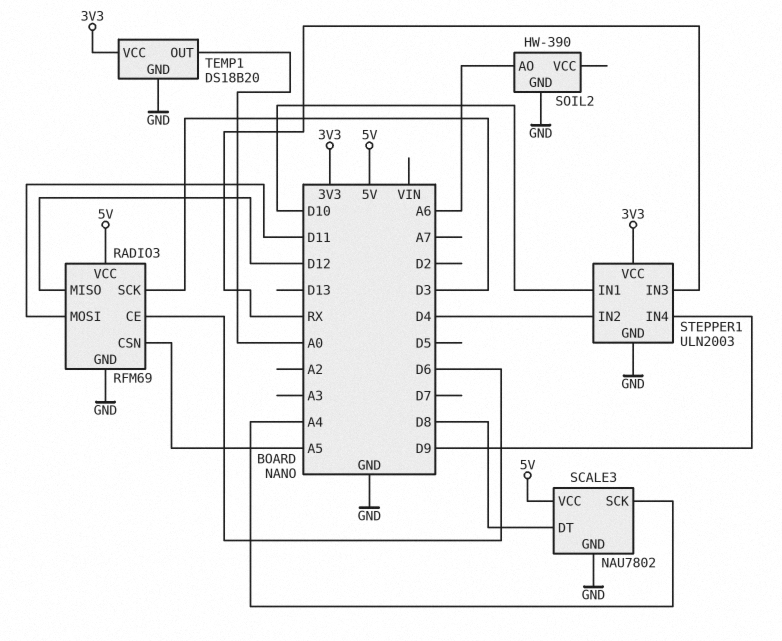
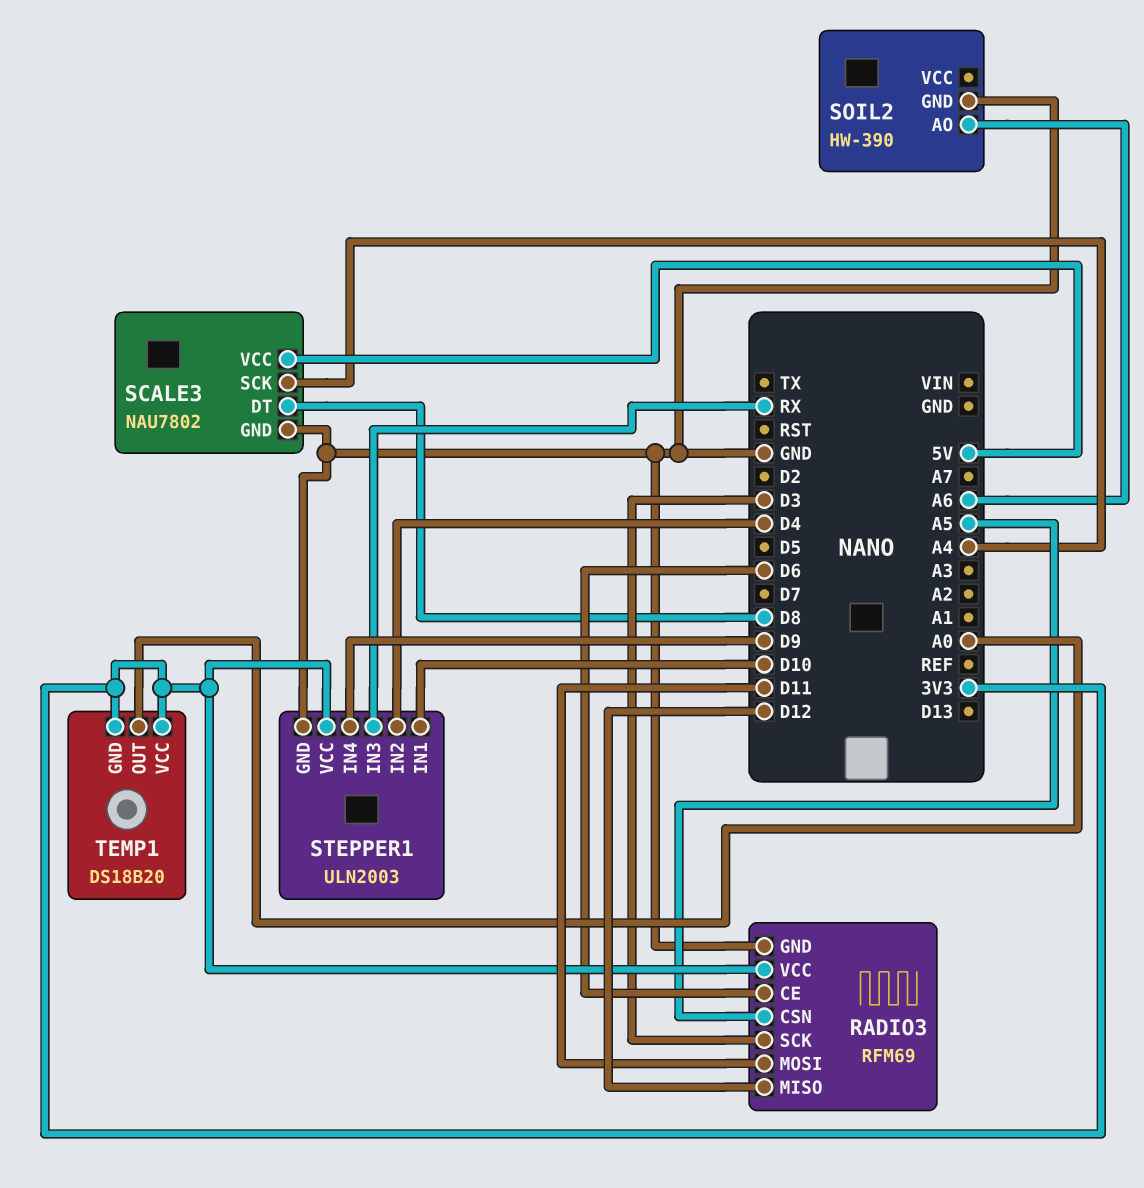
RADIO3 pin VCC: 5V -> 3V3
TEMP1 pin GND: GND -> 3V3

